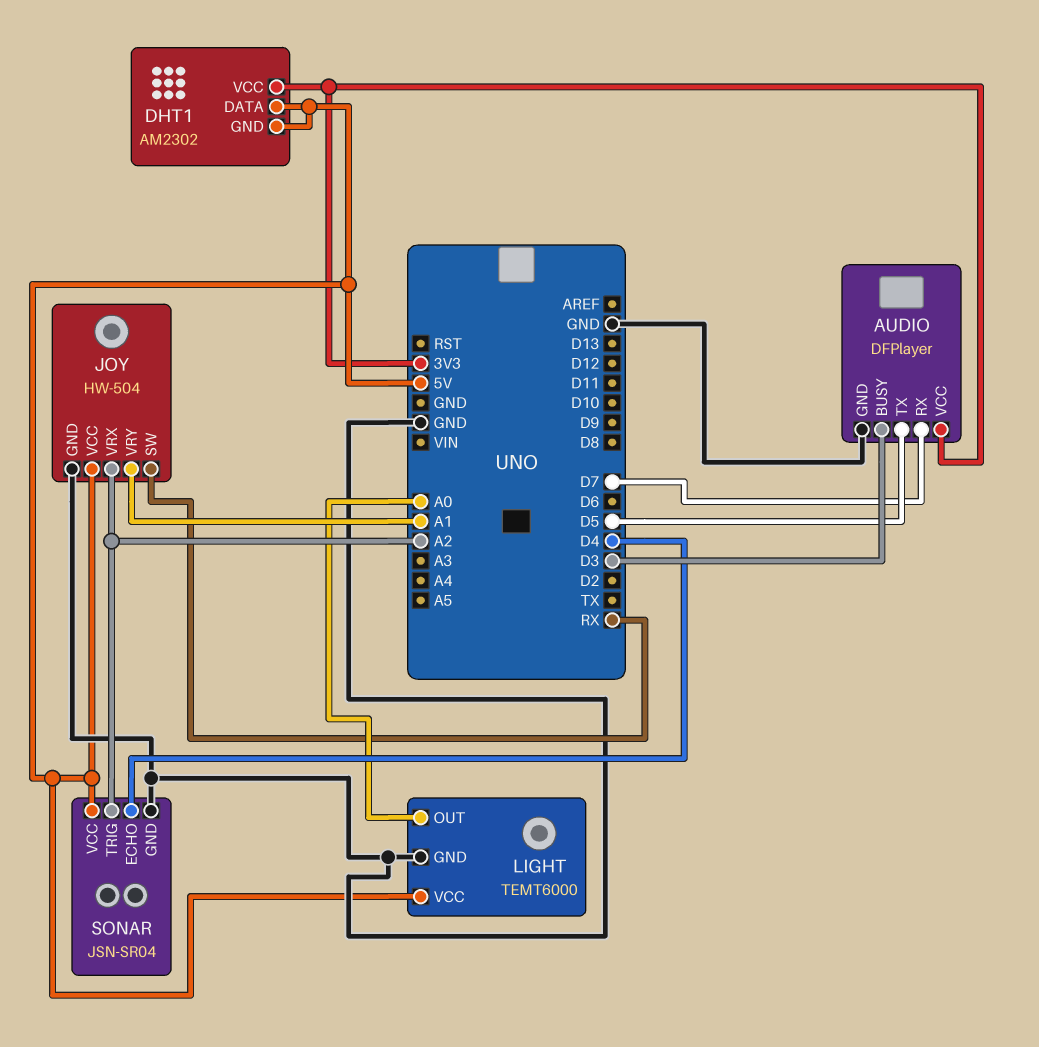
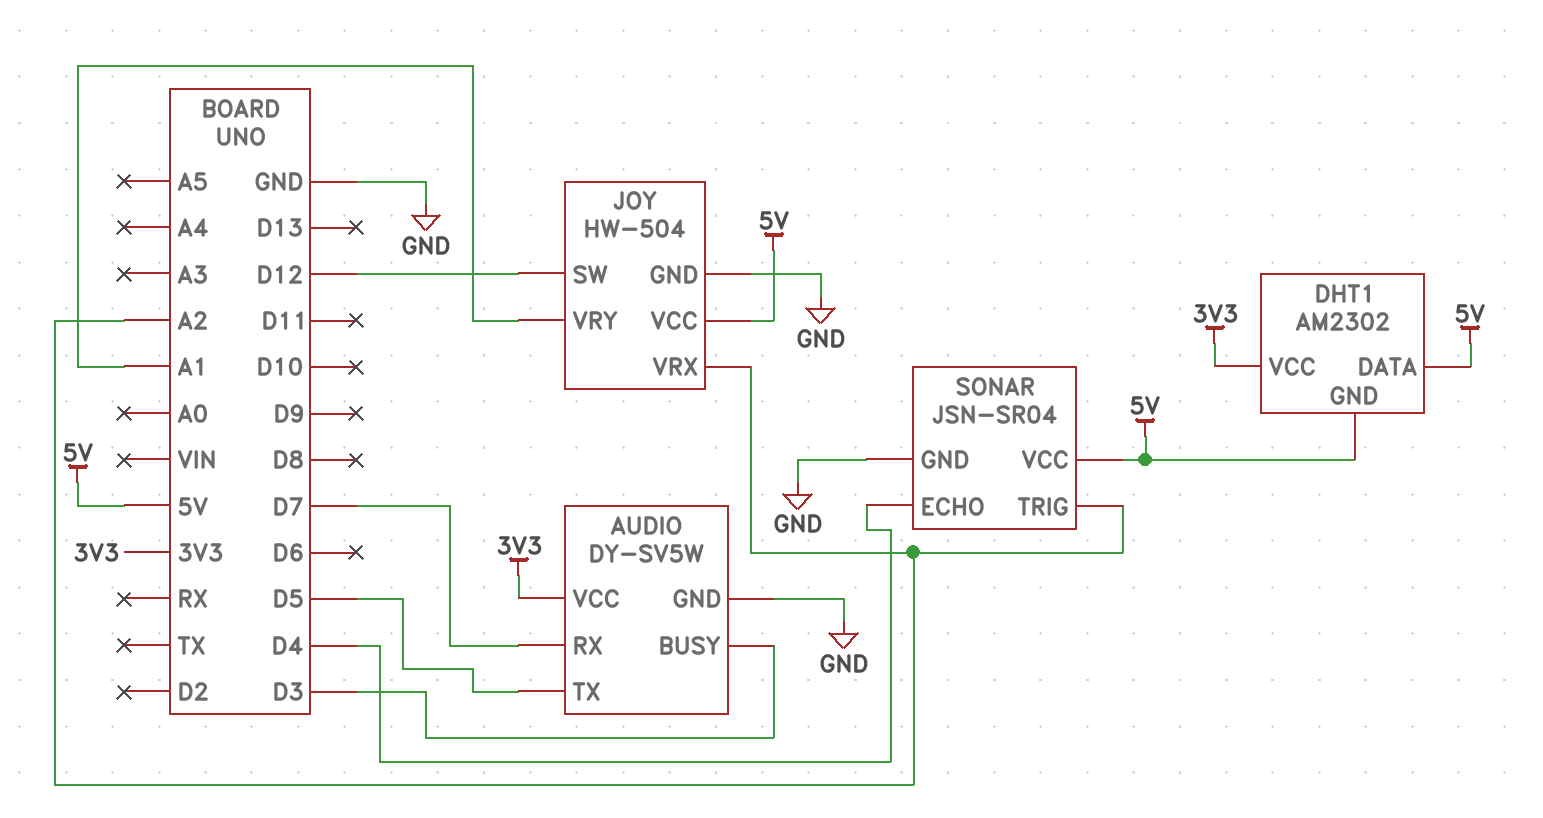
AUDIO: DFPlayer -> DY-SV5W
JOY pin SW: RX -> D12
LIGHT: TEMT6000 -> none
LIGHT pin GND: GND -> none
LIGHT pin OUT: A0 -> none
LIGHT pin VCC: 5V -> none

